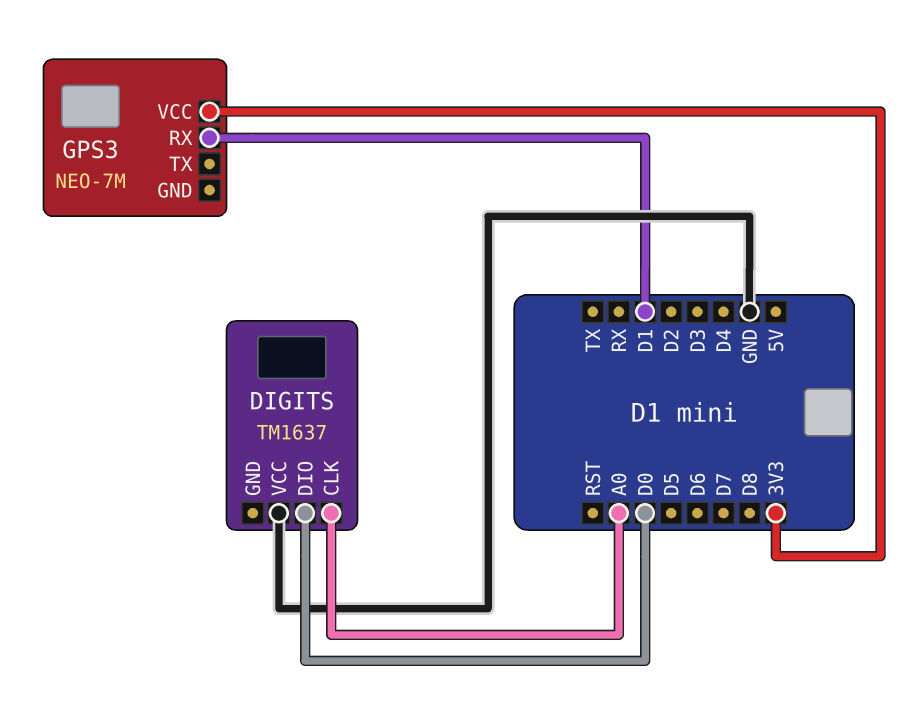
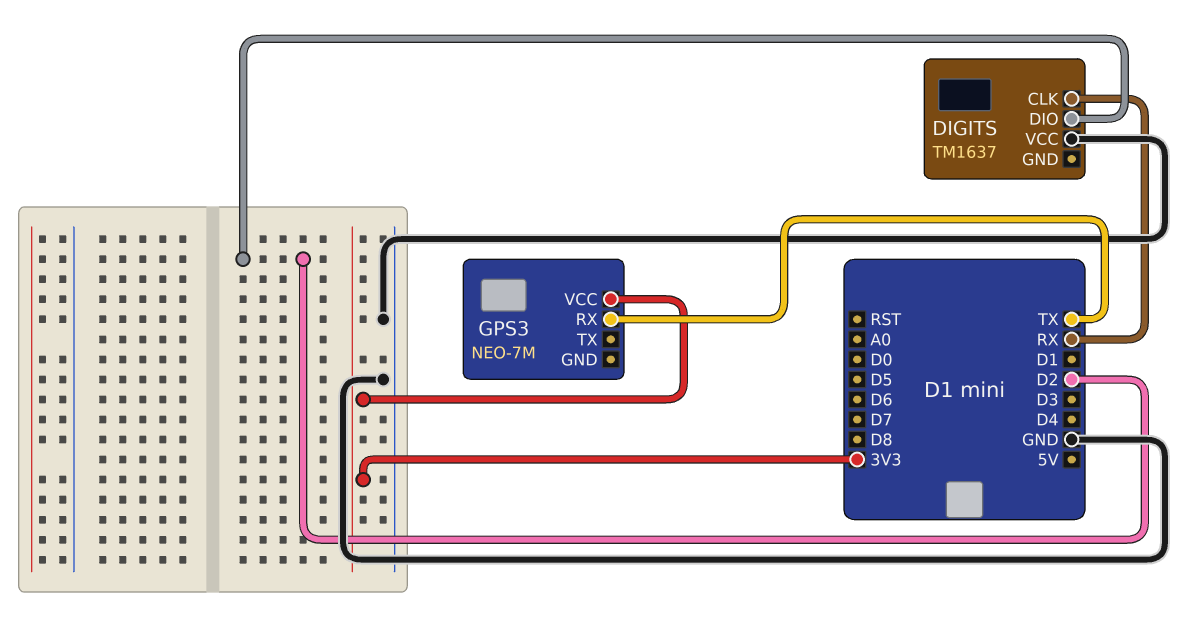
DIGITS pin CLK: A0 -> RX
DIGITS pin DIO: D0 -> D2
GPS3 pin RX: D1 -> TX

